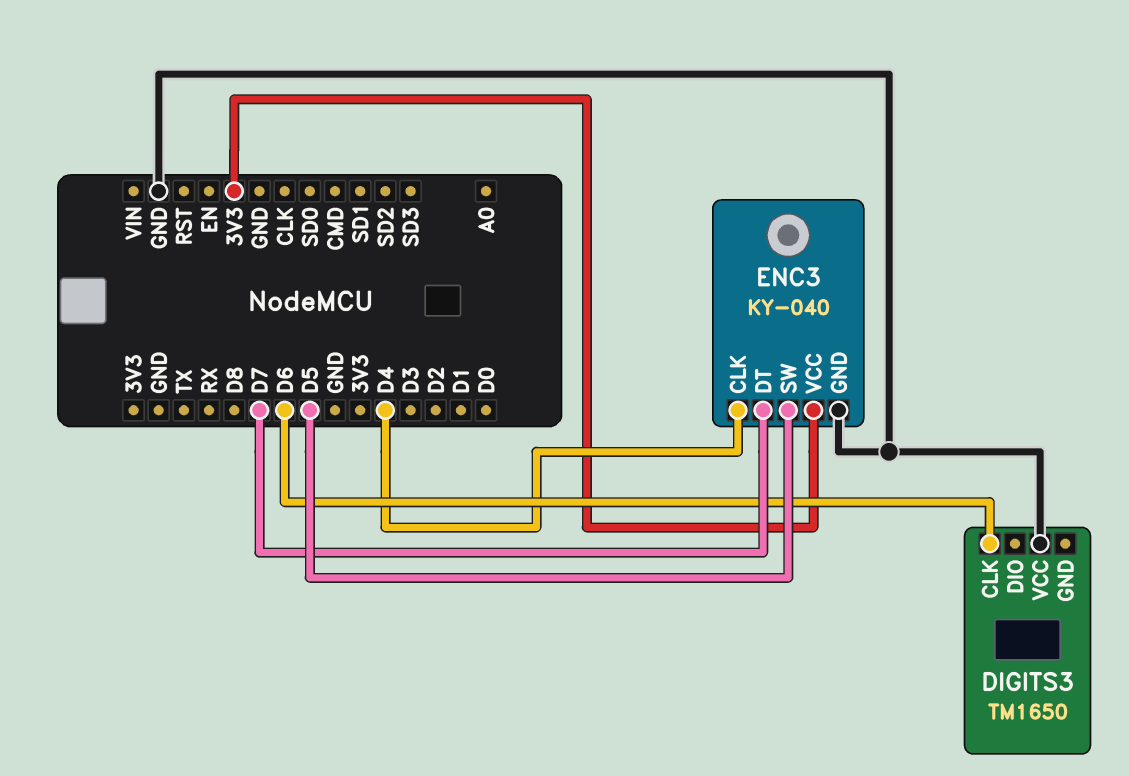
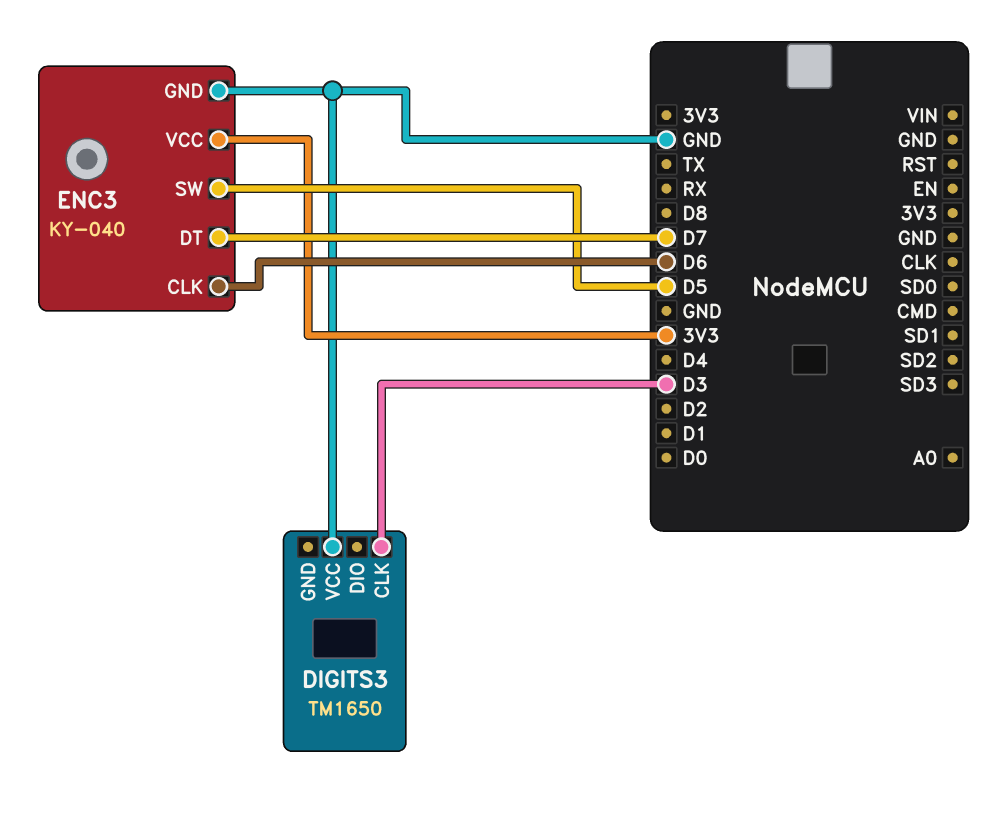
DIGITS3 pin CLK: D6 -> D3
ENC3 pin CLK: D4 -> D6

